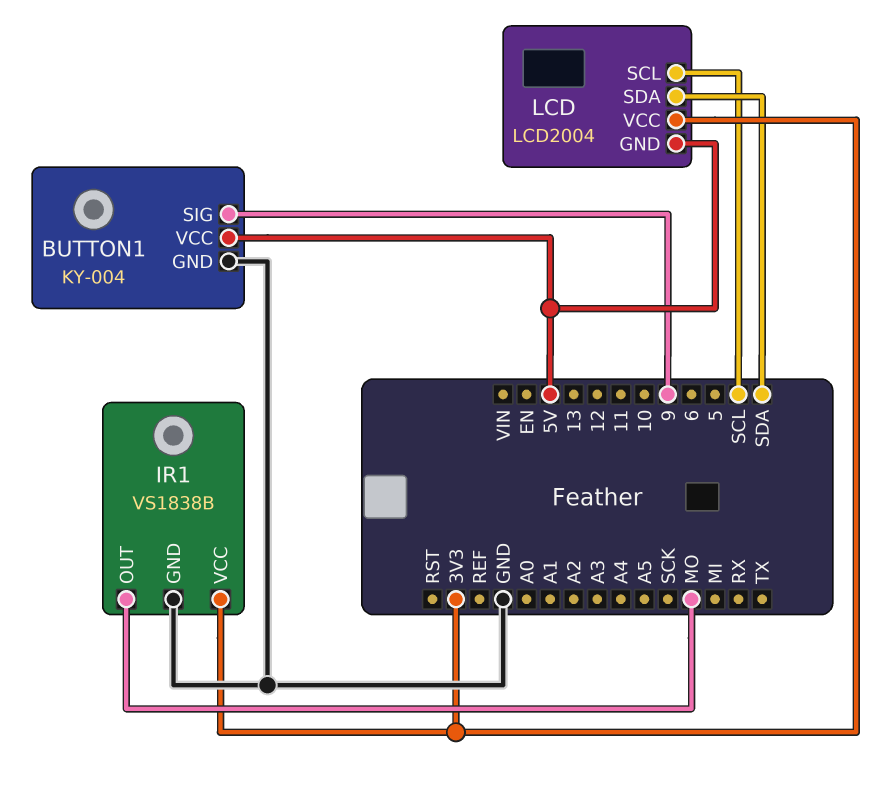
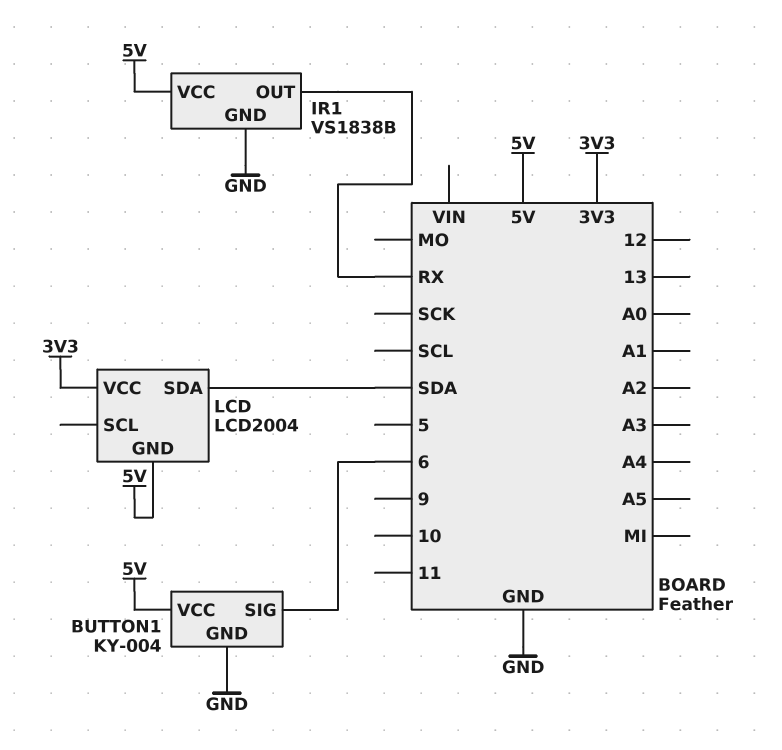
BUTTON1 pin SIG: 9 -> 6
IR1 pin OUT: MO -> RX
IR1 pin VCC: 3V3 -> 5V
LCD pin SCL: SCL -> none

